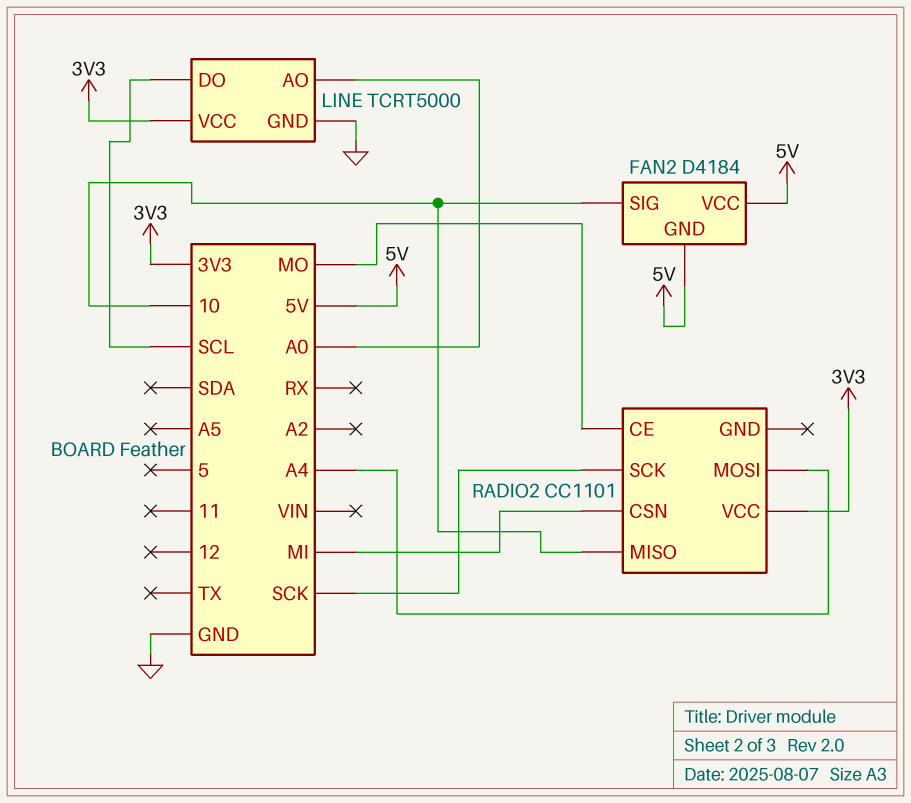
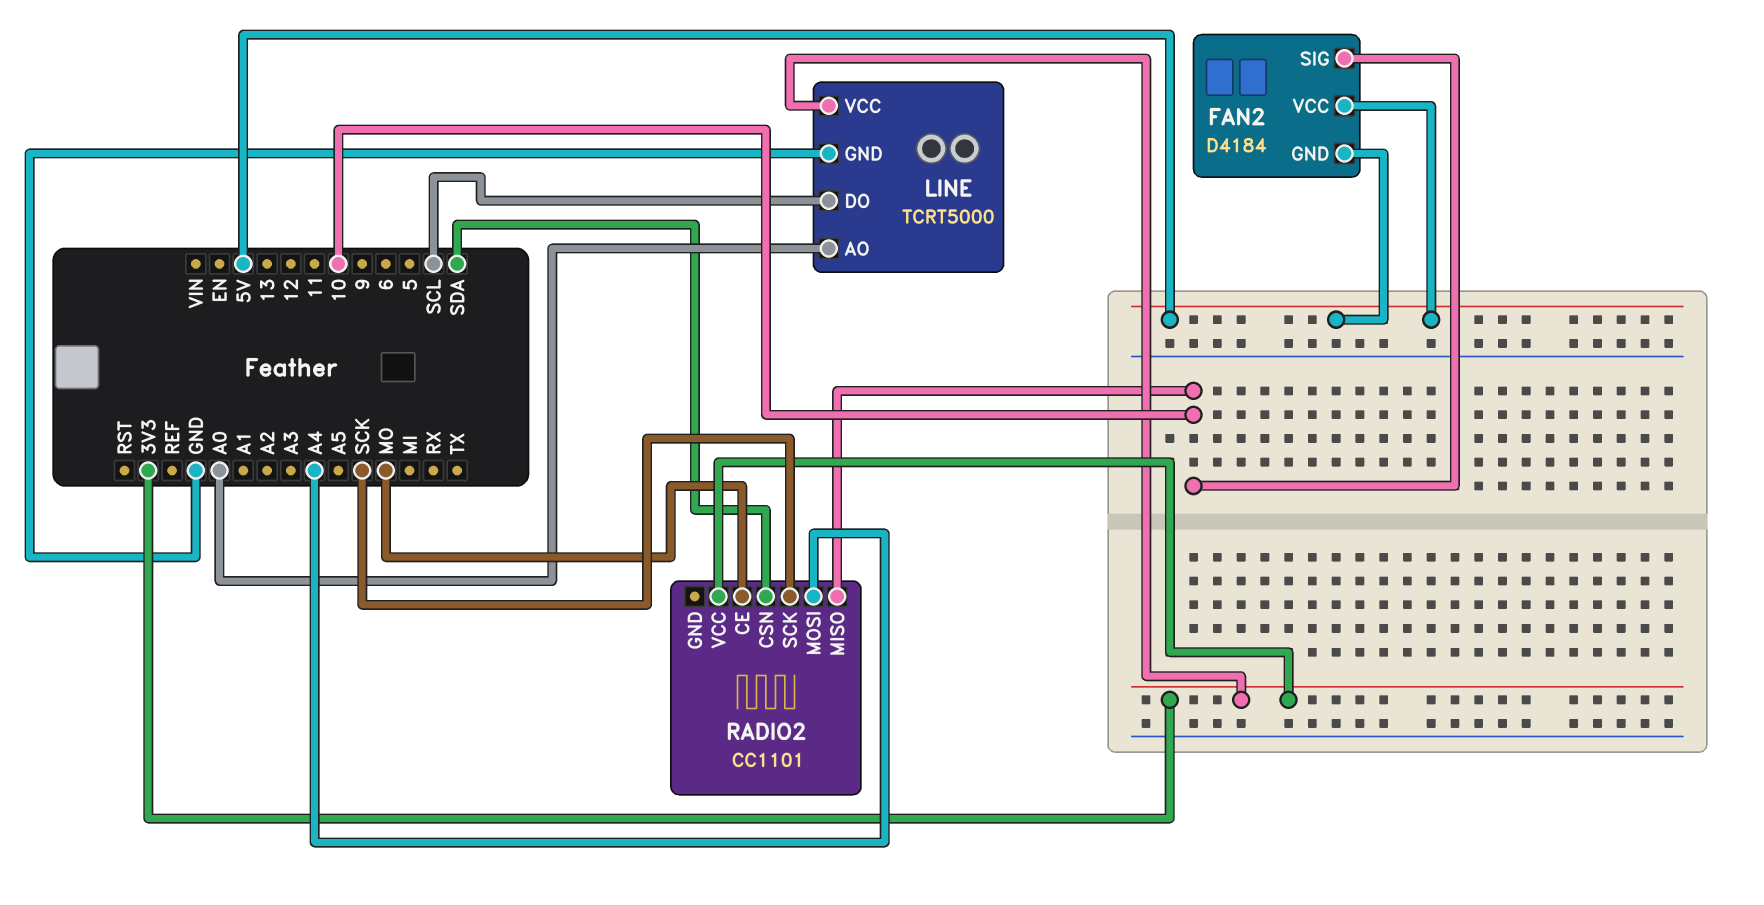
RADIO2 pin CSN: MI -> SDA

